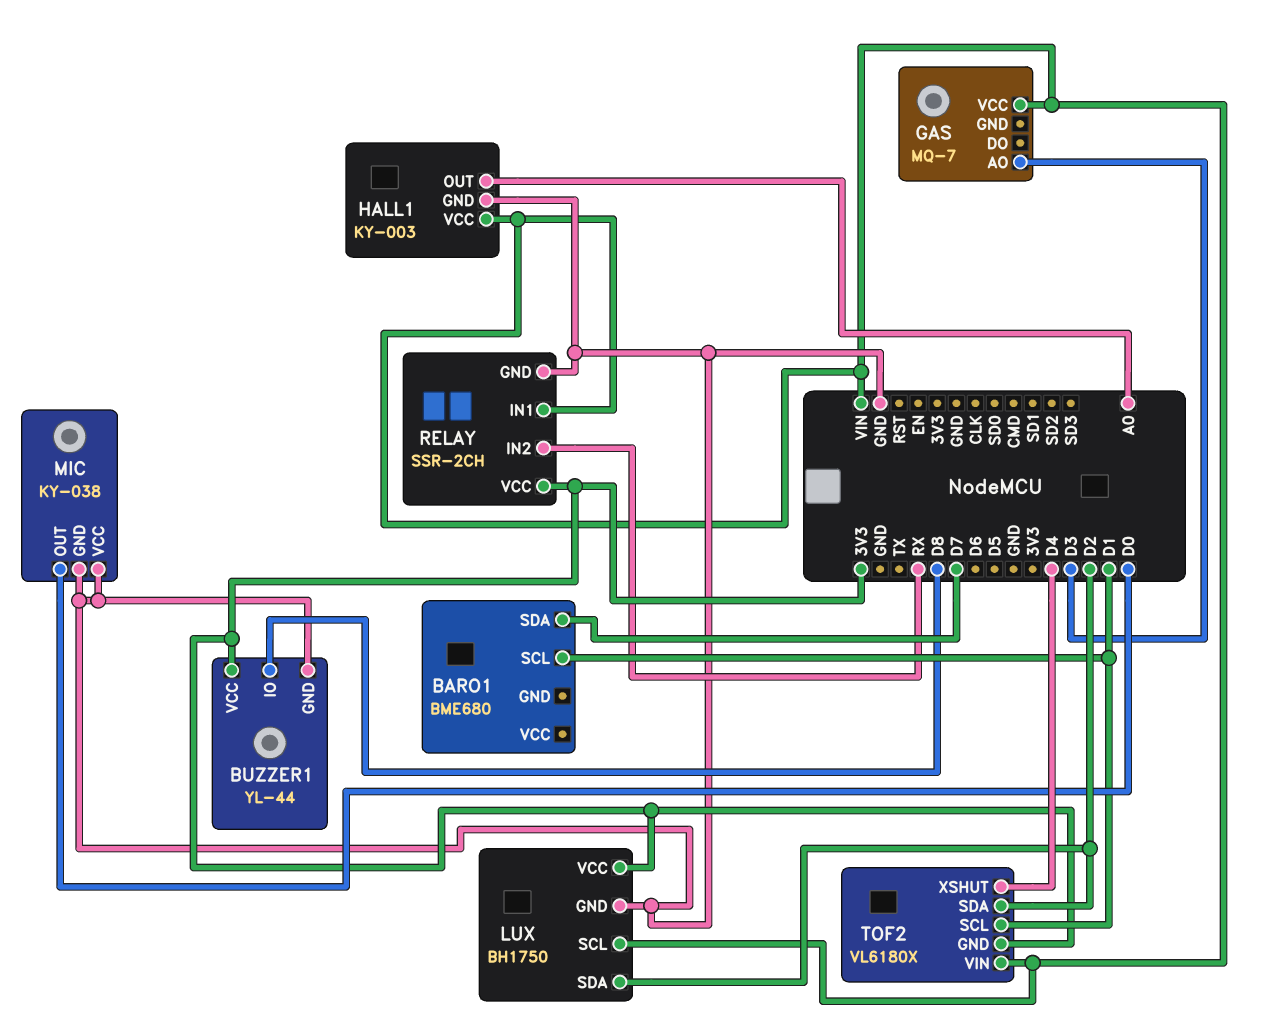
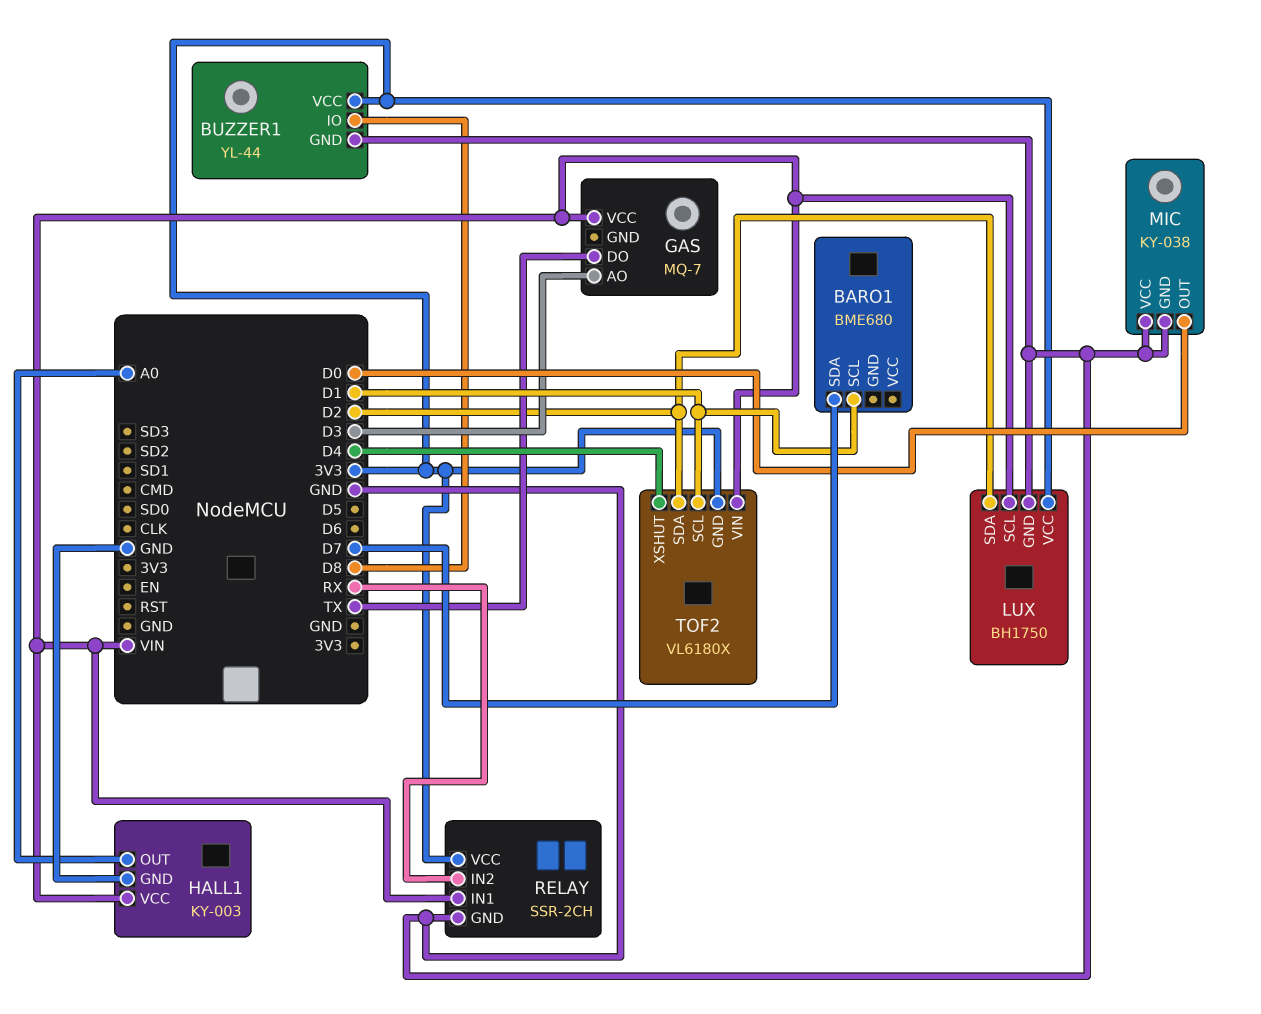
GAS pin DO: none -> TX

